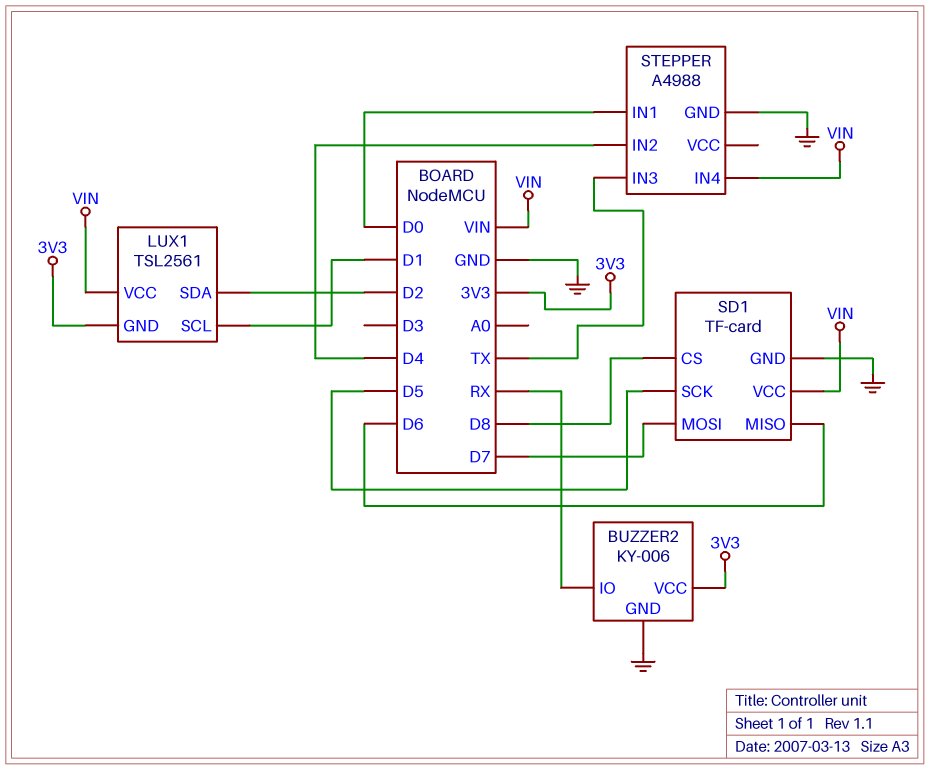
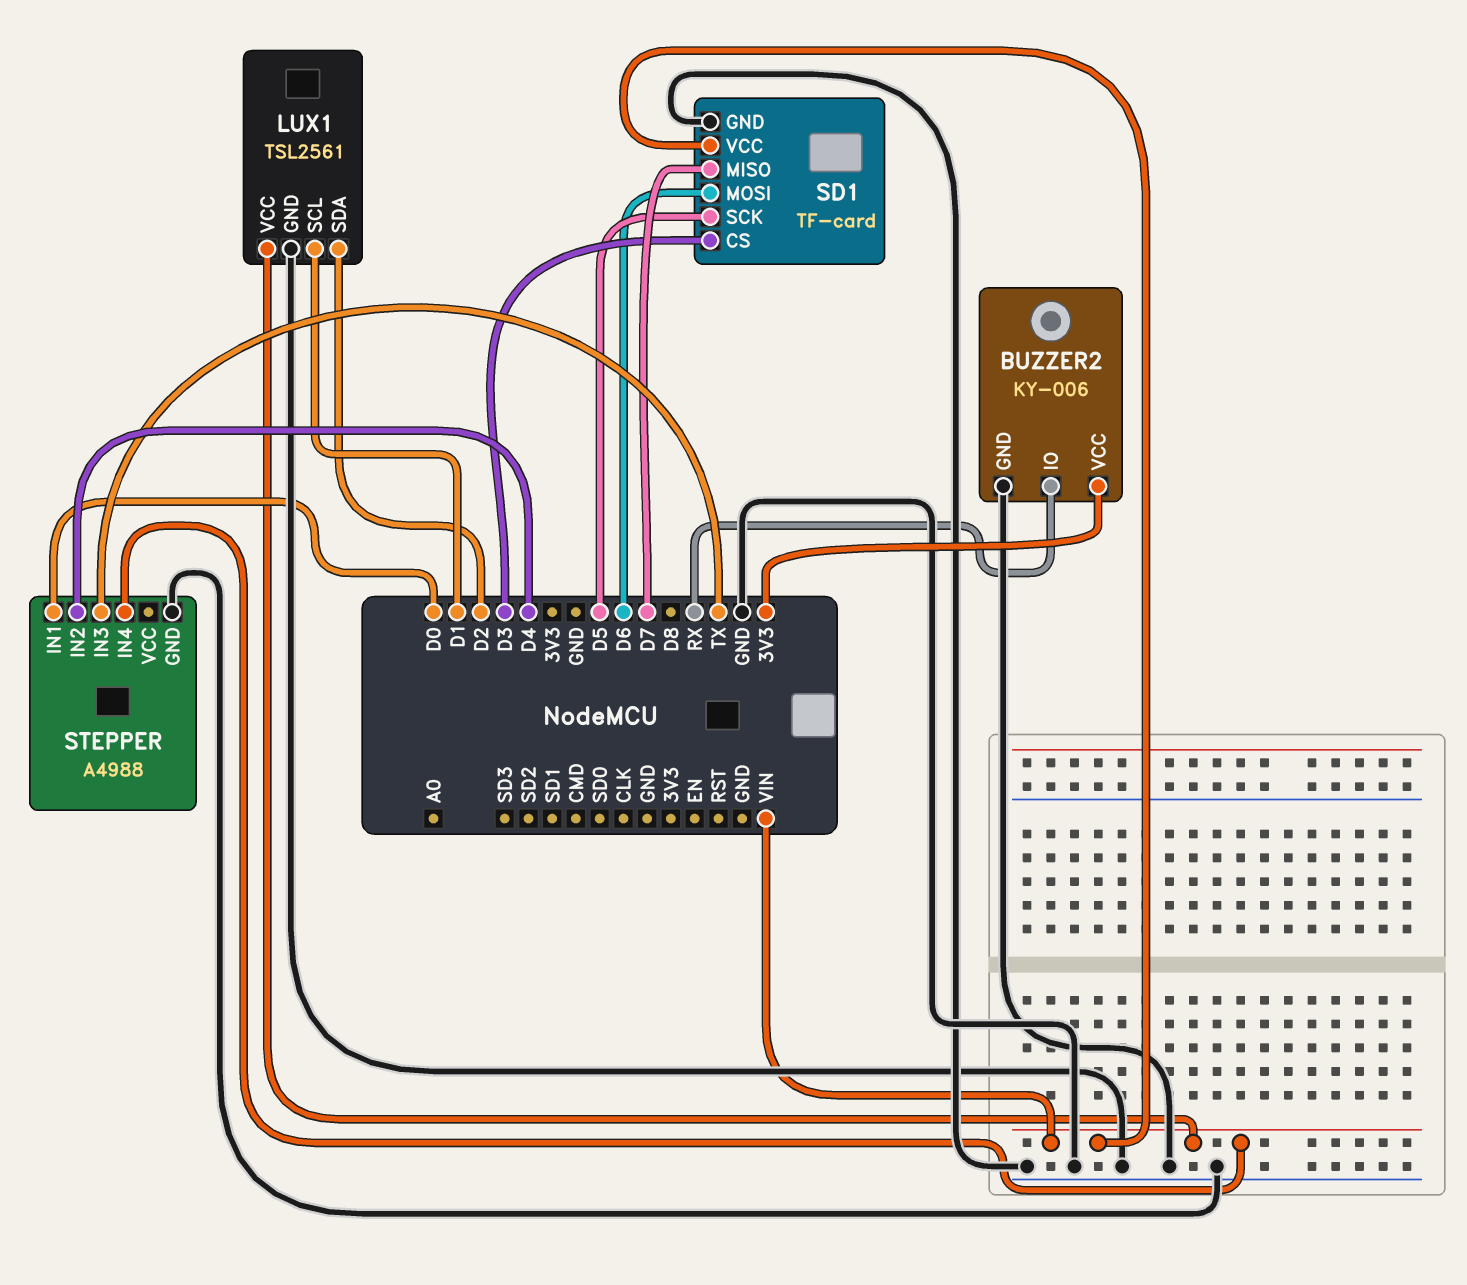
LUX1 pin GND: 3V3 -> GND
SD1 pin CS: D8 -> D3
SD1 pin MISO: D6 -> D7
SD1 pin MOSI: D7 -> D6

